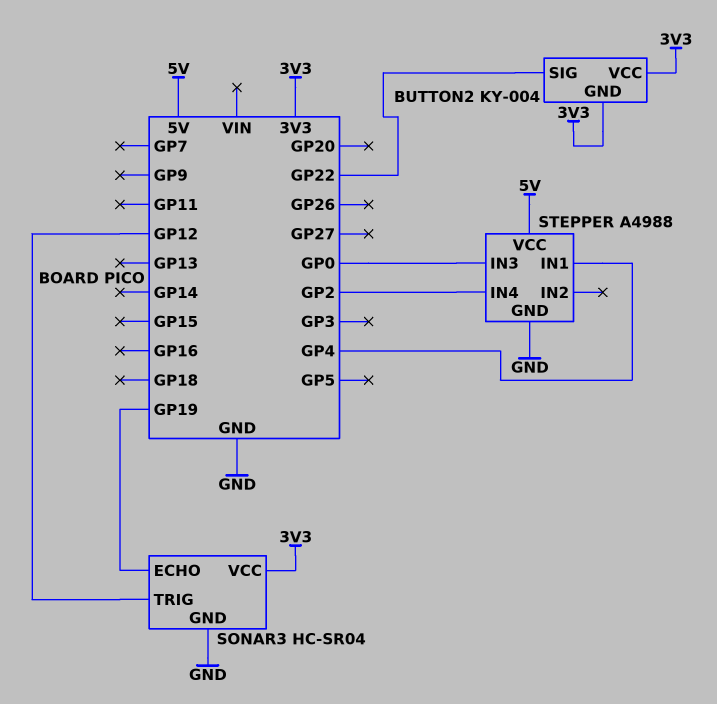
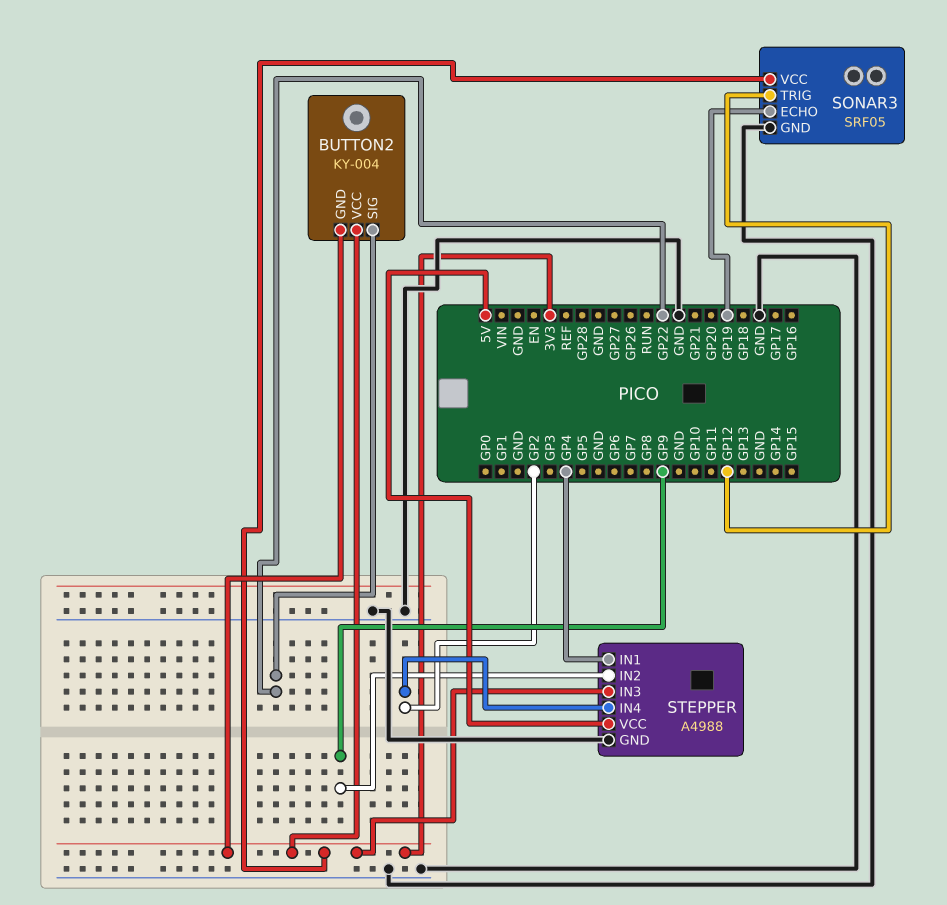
SONAR3: HC-SR04 -> SRF05
STEPPER pin IN2: none -> GP9
STEPPER pin IN3: GP0 -> 3V3

